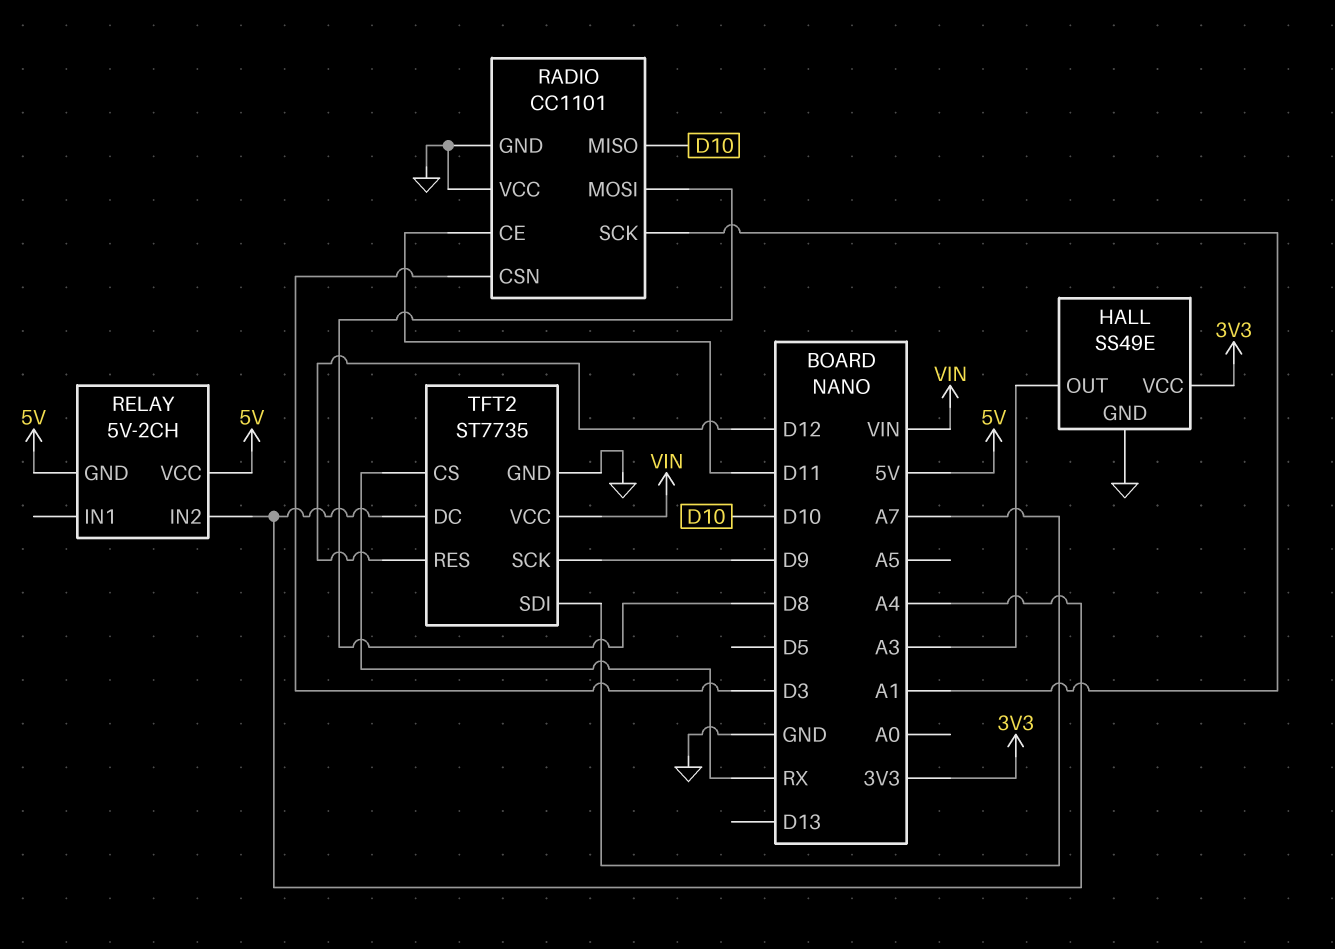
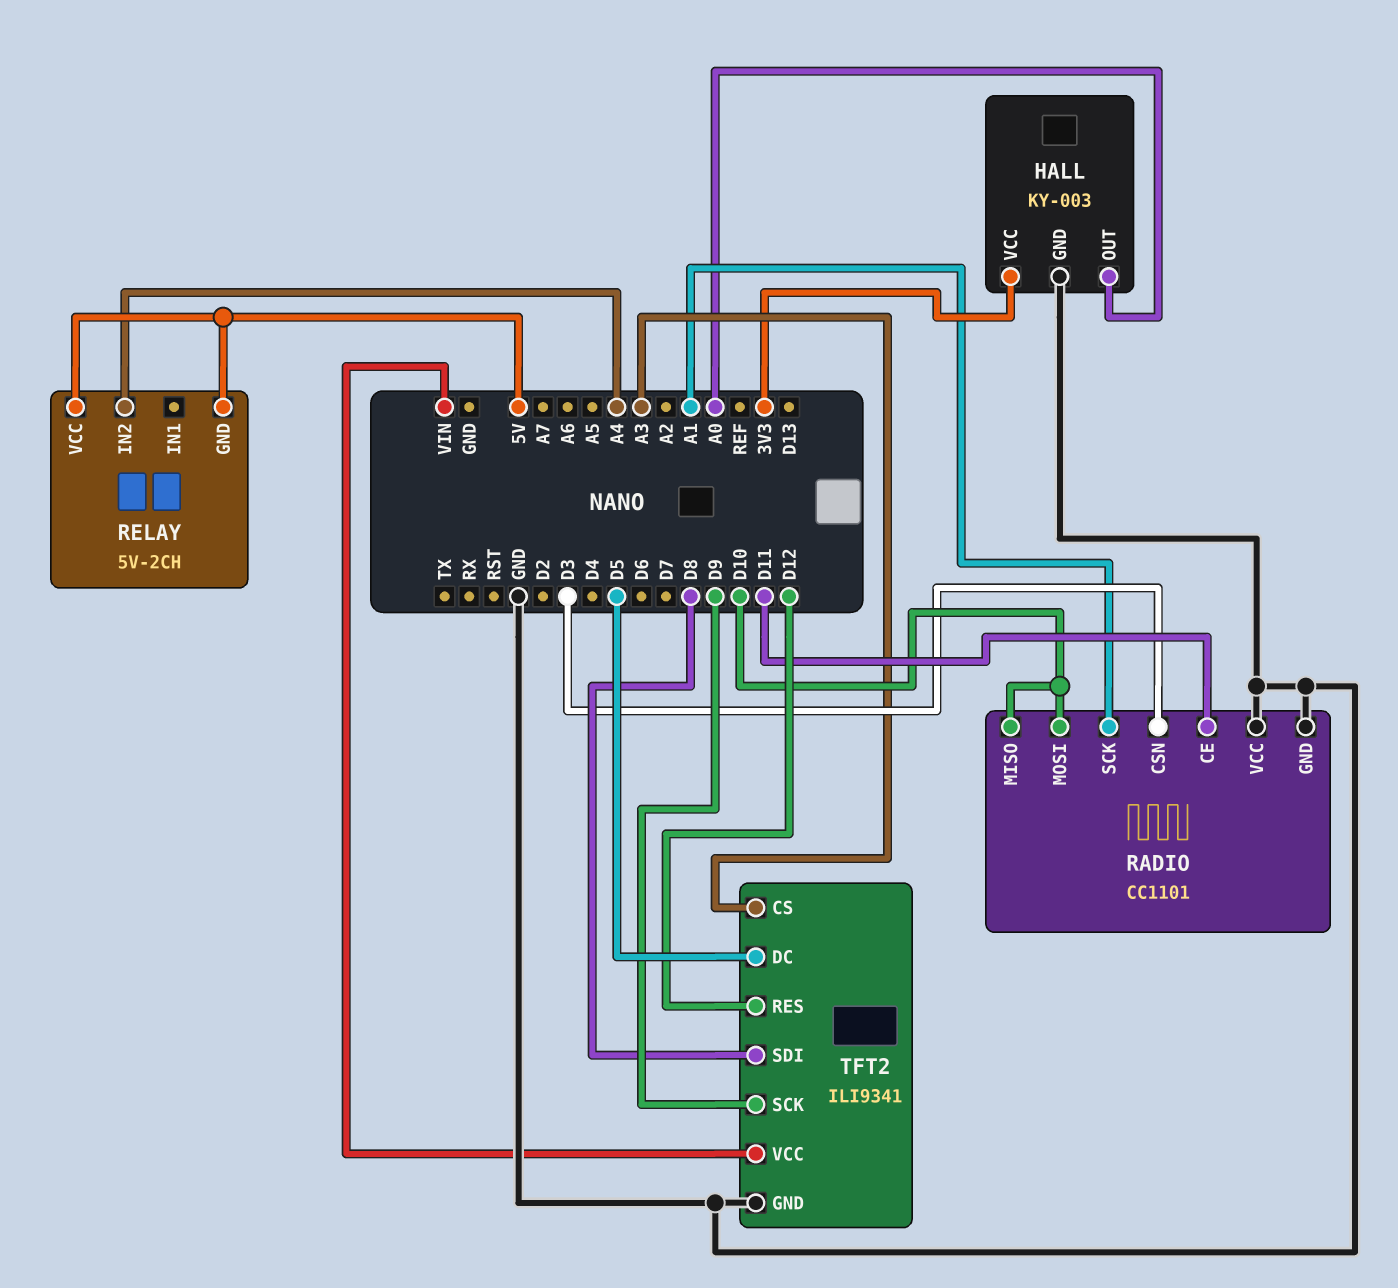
HALL: SS49E -> KY-003
HALL pin OUT: A3 -> A0
RADIO pin MOSI: D8 -> D10
TFT2: ST7735 -> ILI9341
TFT2 pin CS: RX -> A3
TFT2 pin DC: A4 -> D5
TFT2 pin SDI: A7 -> D8

